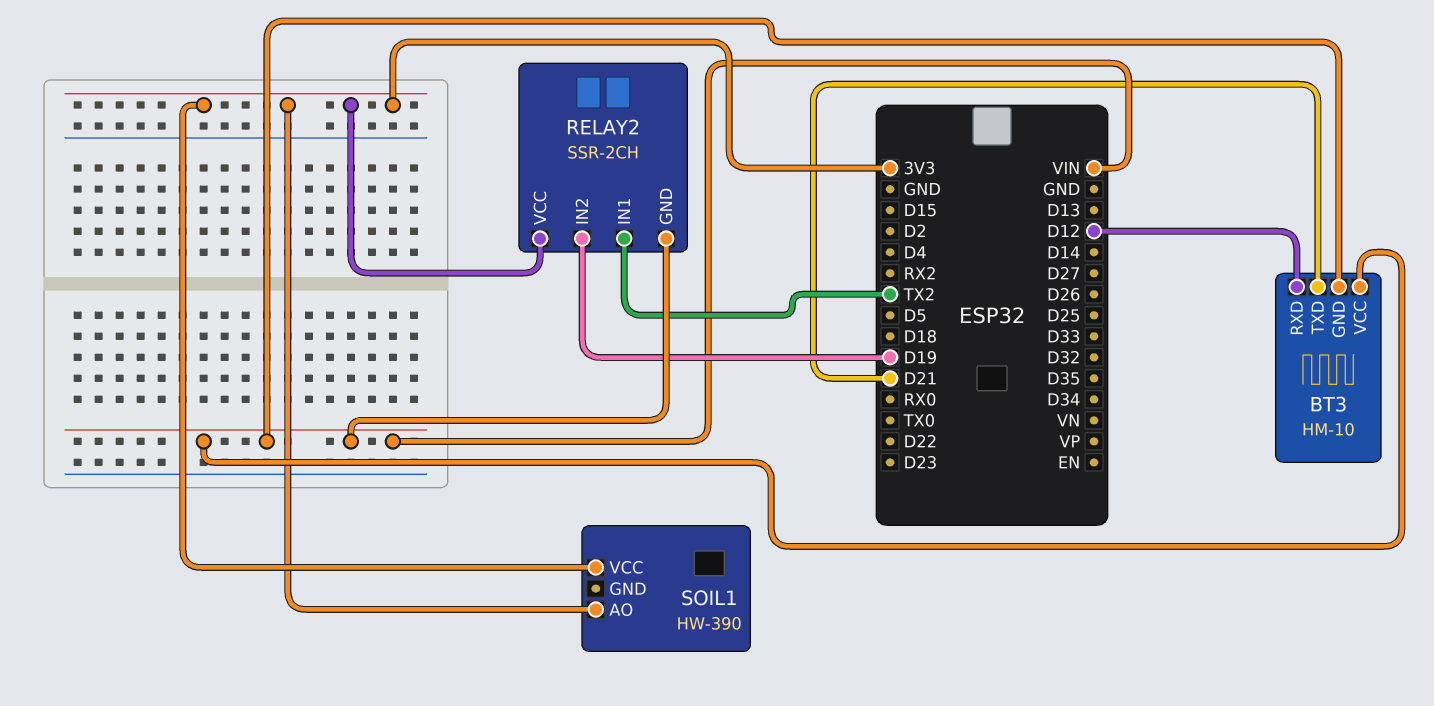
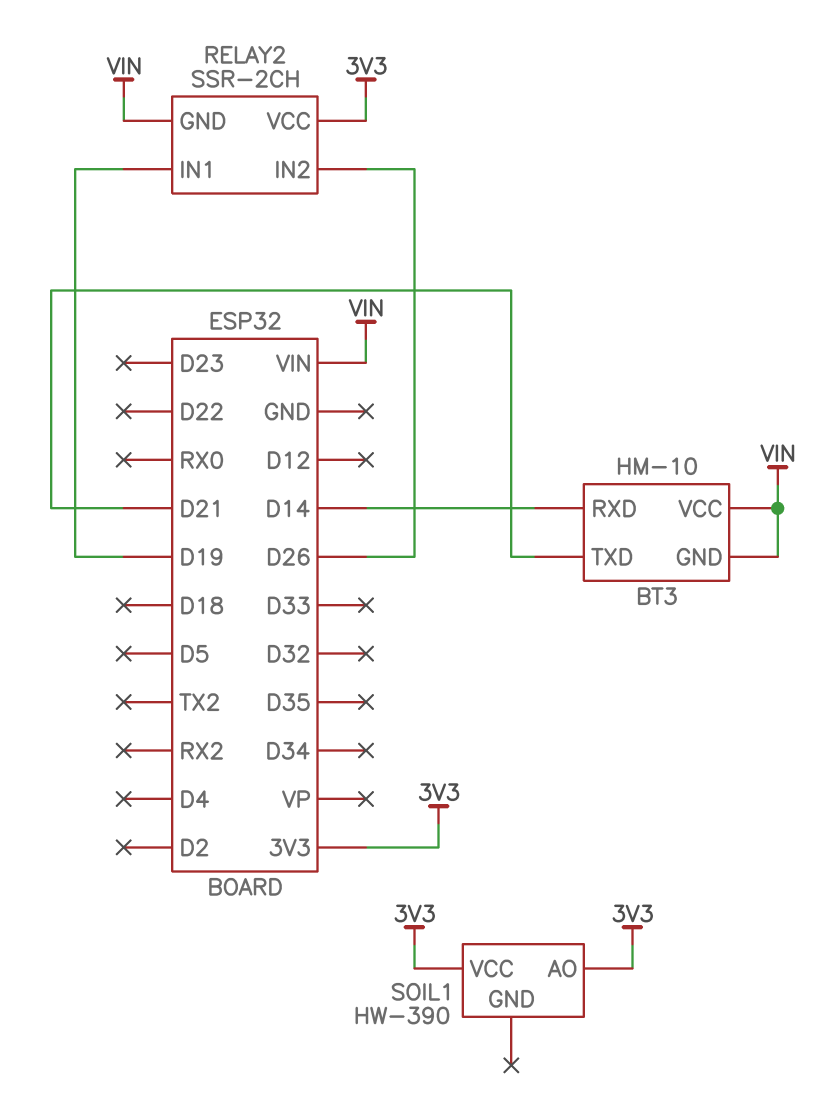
BT3 pin RXD: D12 -> D14
RELAY2 pin IN1: TX2 -> D19
RELAY2 pin IN2: D19 -> D26

